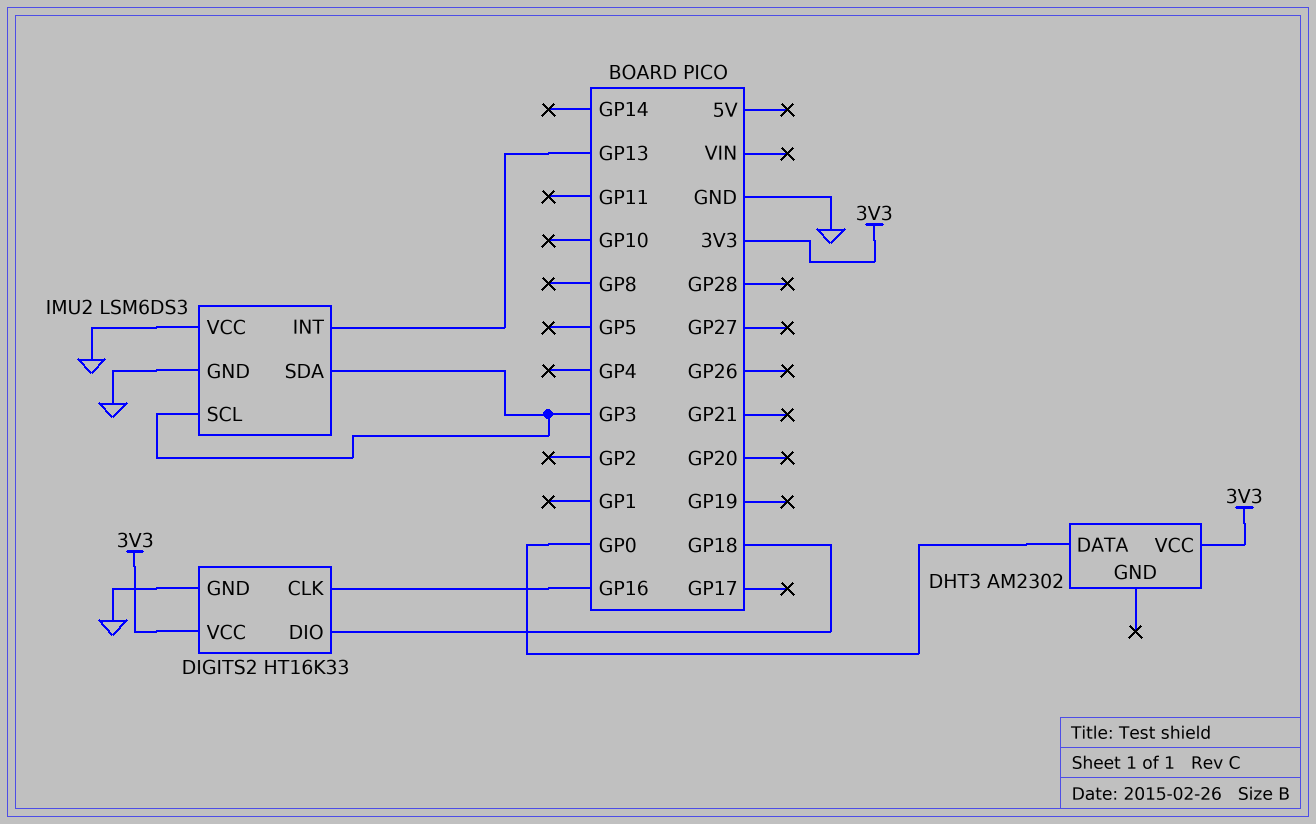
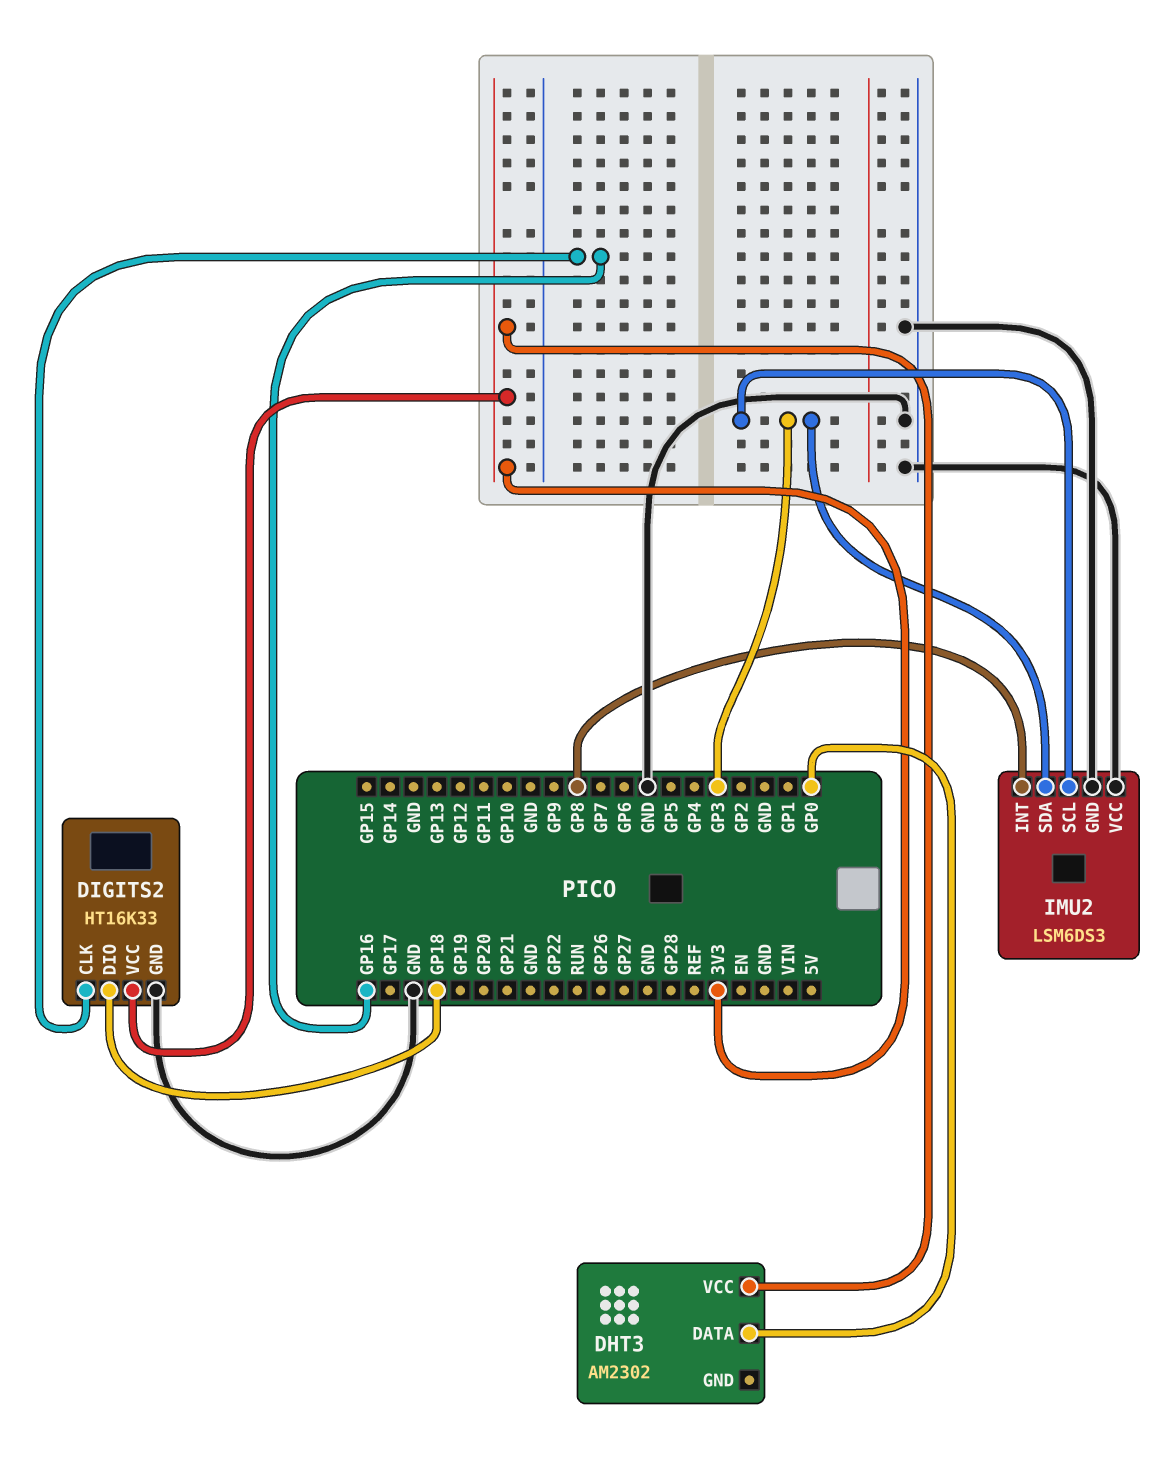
IMU2 pin INT: GP13 -> GP8

